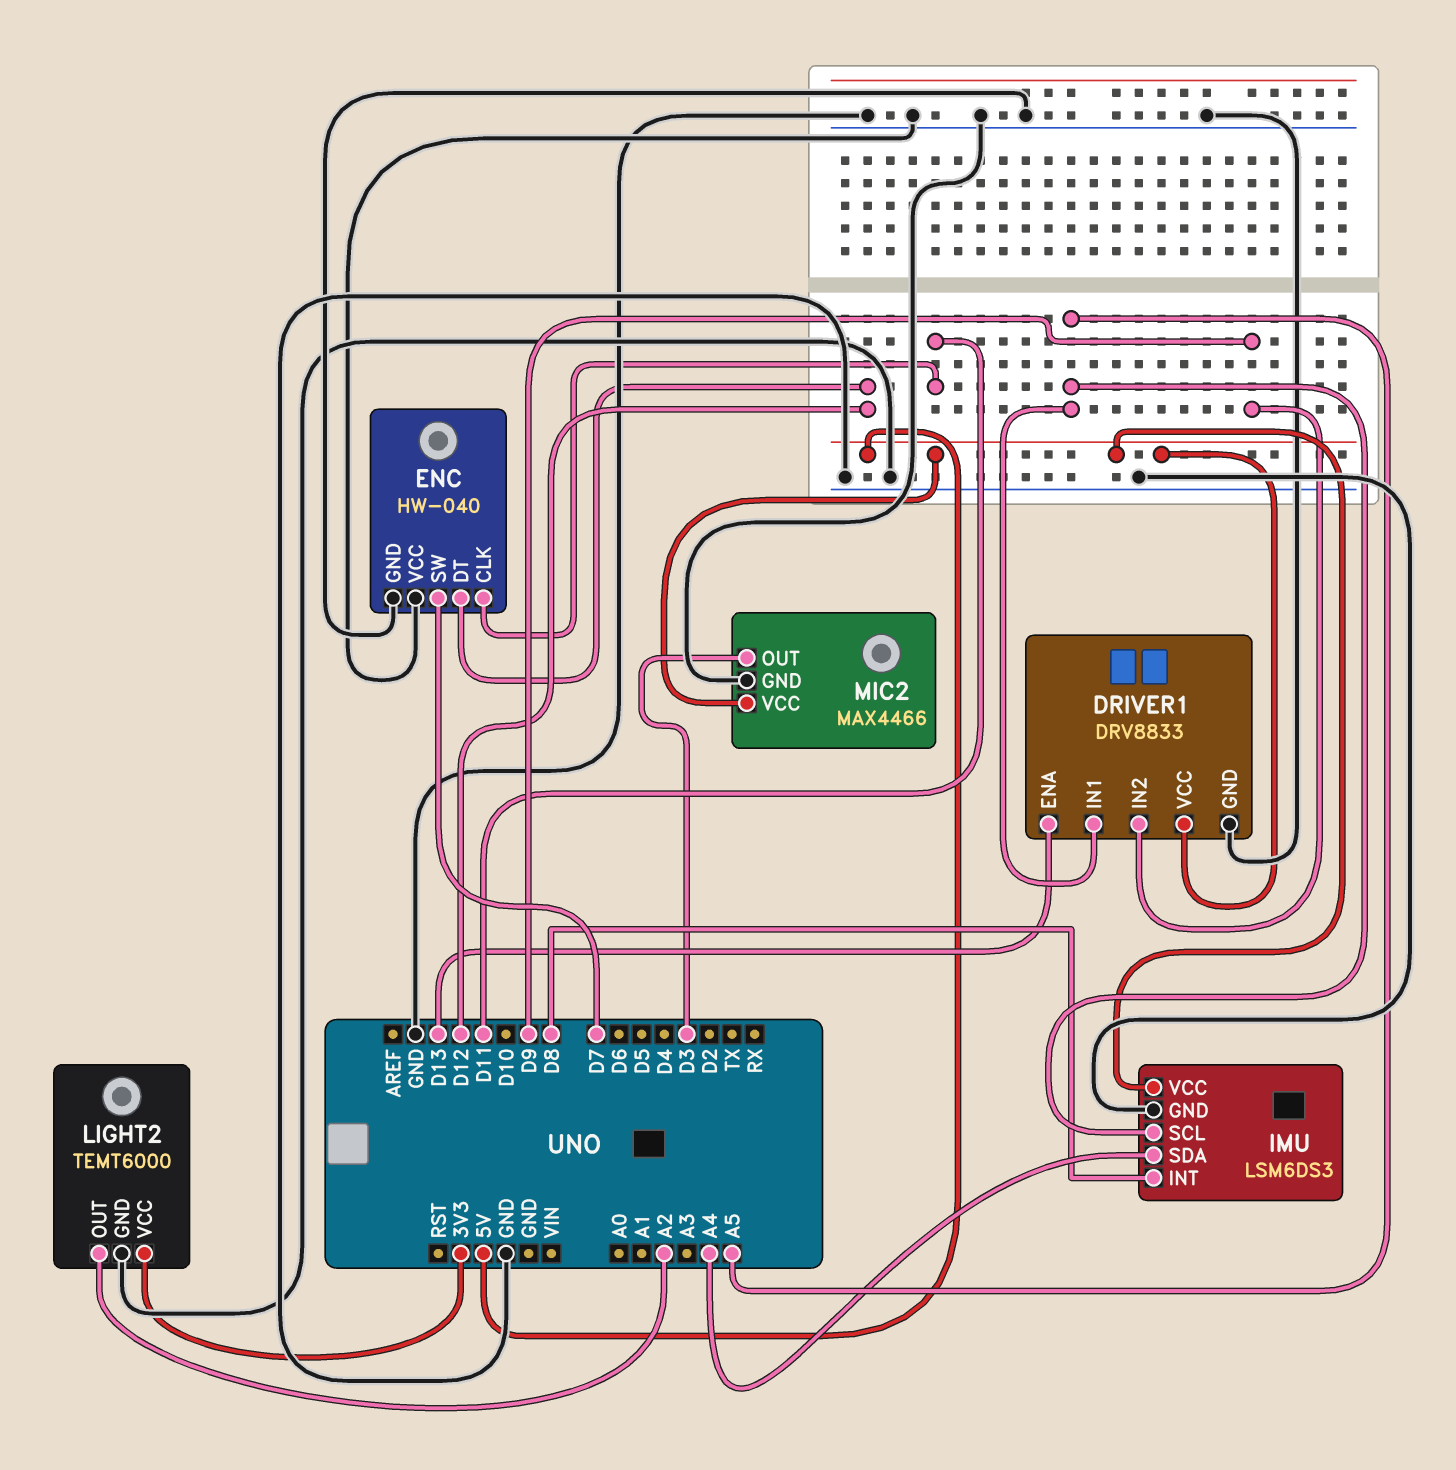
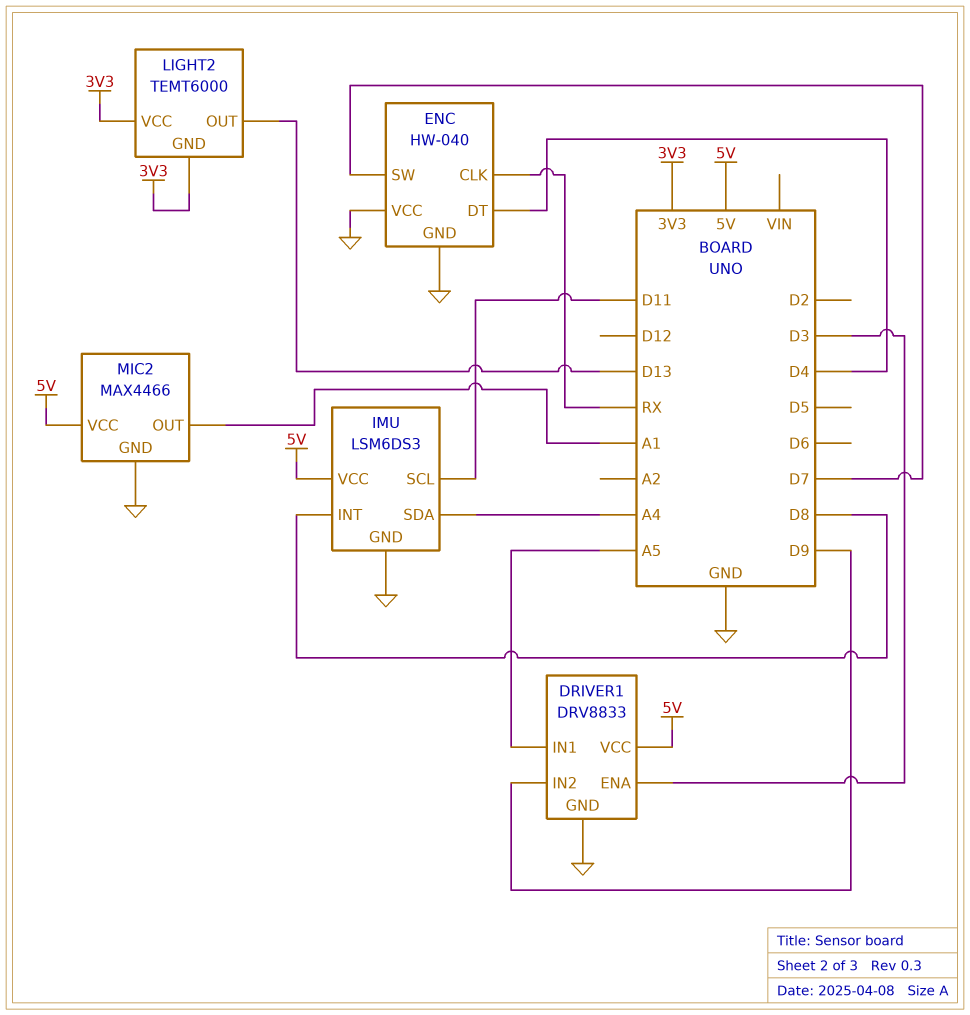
DRIVER1 pin ENA: D13 -> D3
ENC pin CLK: D11 -> RX
ENC pin DT: D12 -> D4
IMU pin SCL: A5 -> D11
LIGHT2 pin GND: GND -> 3V3
LIGHT2 pin OUT: A2 -> D13
MIC2 pin OUT: D3 -> A1

